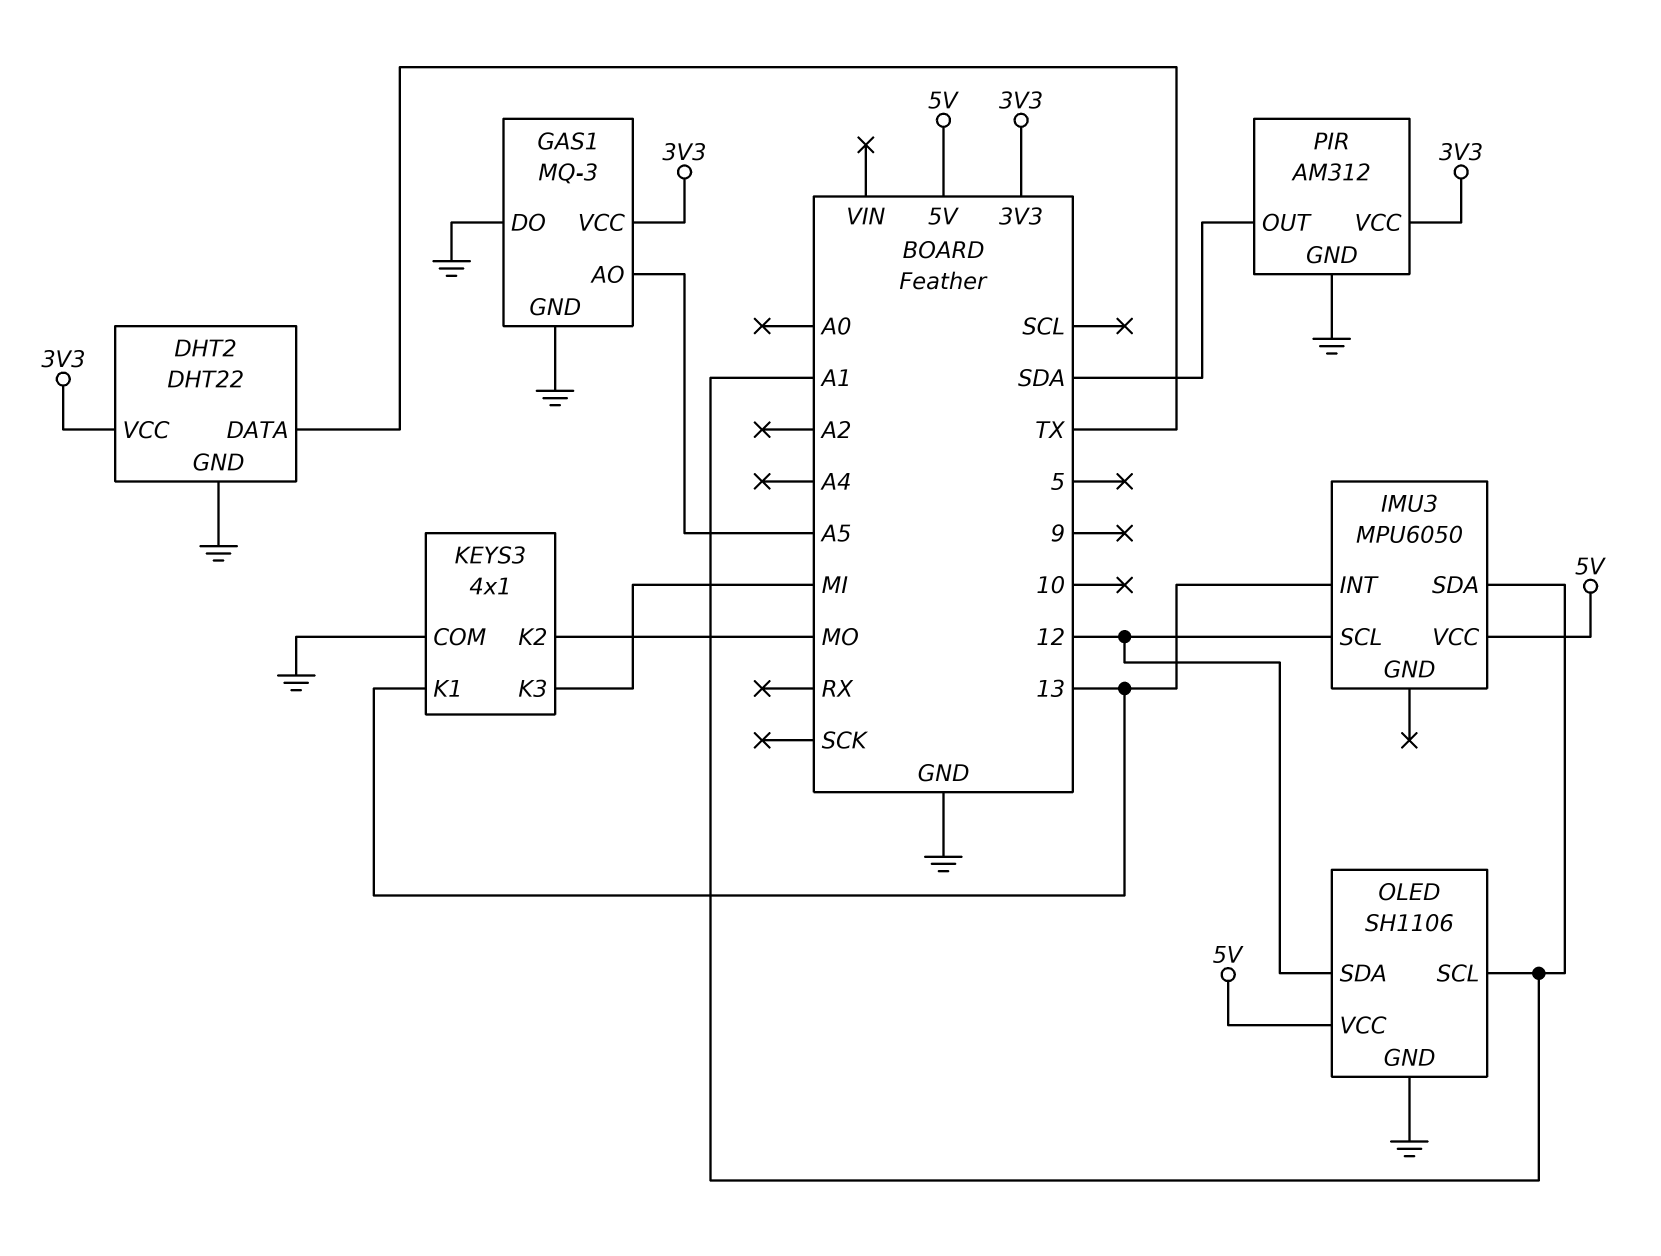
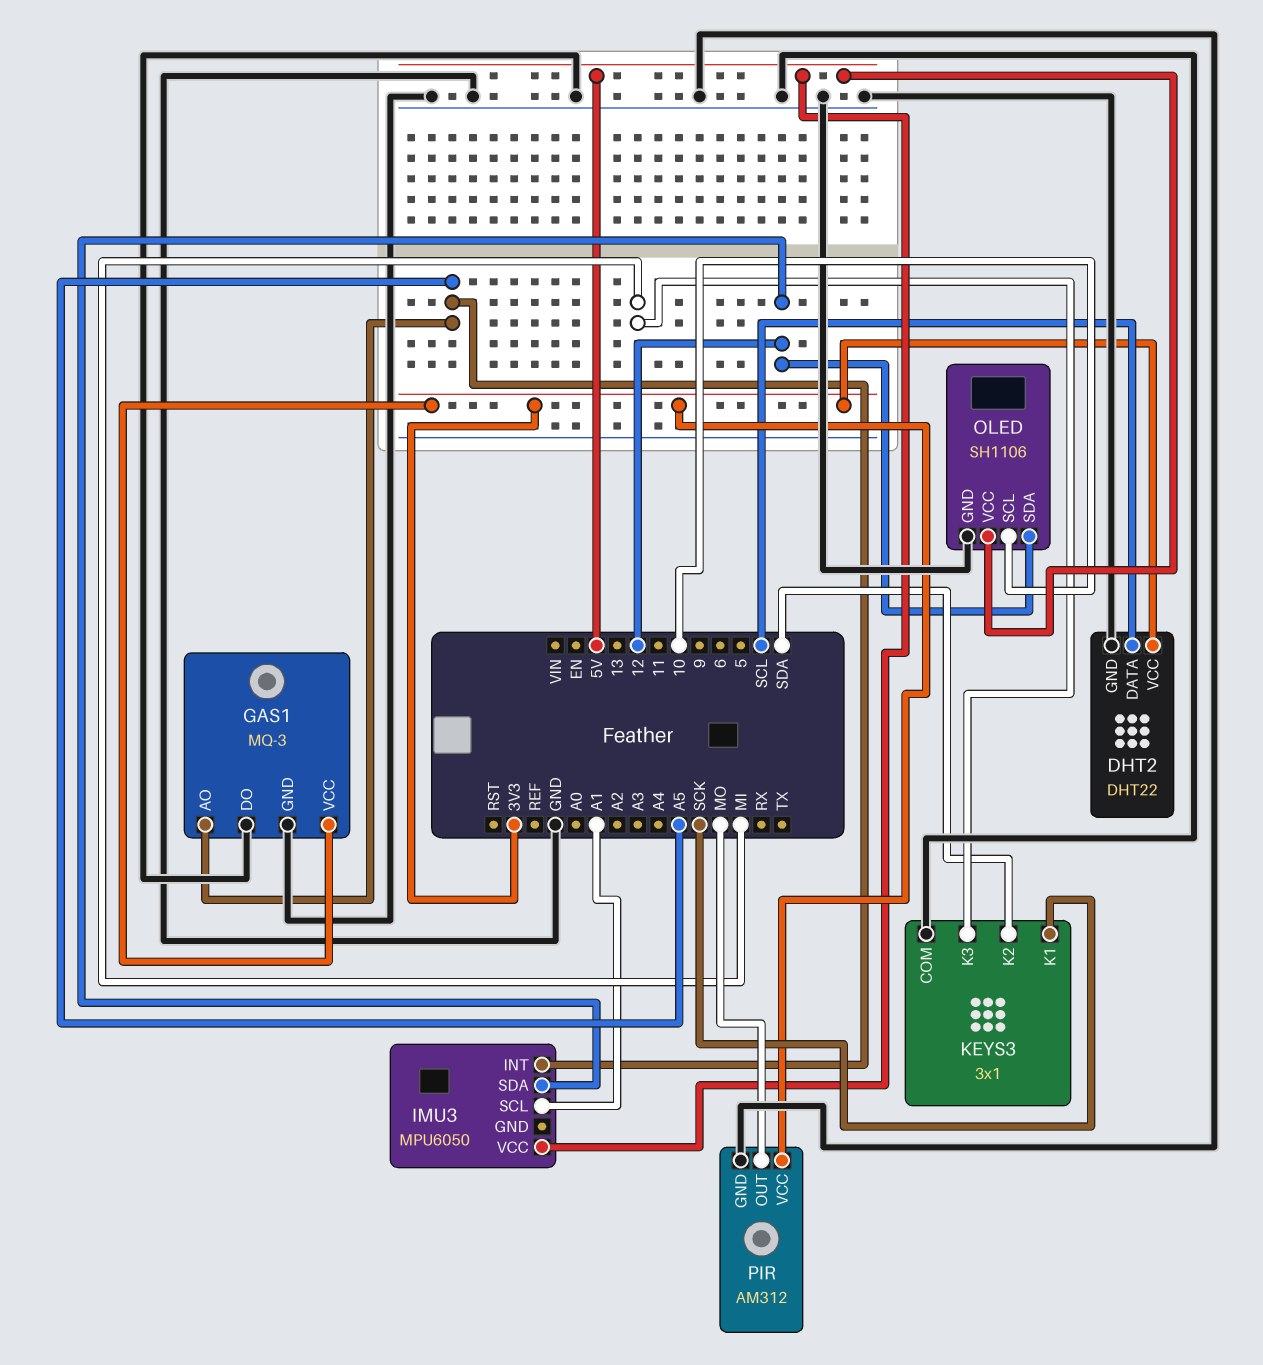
DHT2 pin DATA: TX -> SCL
IMU3 pin INT: 13 -> A5
IMU3 pin SCL: 12 -> A1
IMU3 pin SDA: A1 -> 12
KEYS3: 4x1 -> 3x1
KEYS3 pin K1: 13 -> SCK
KEYS3 pin K2: MO -> SDA
OLED pin SCL: A1 -> 10
PIR pin OUT: SDA -> MO

